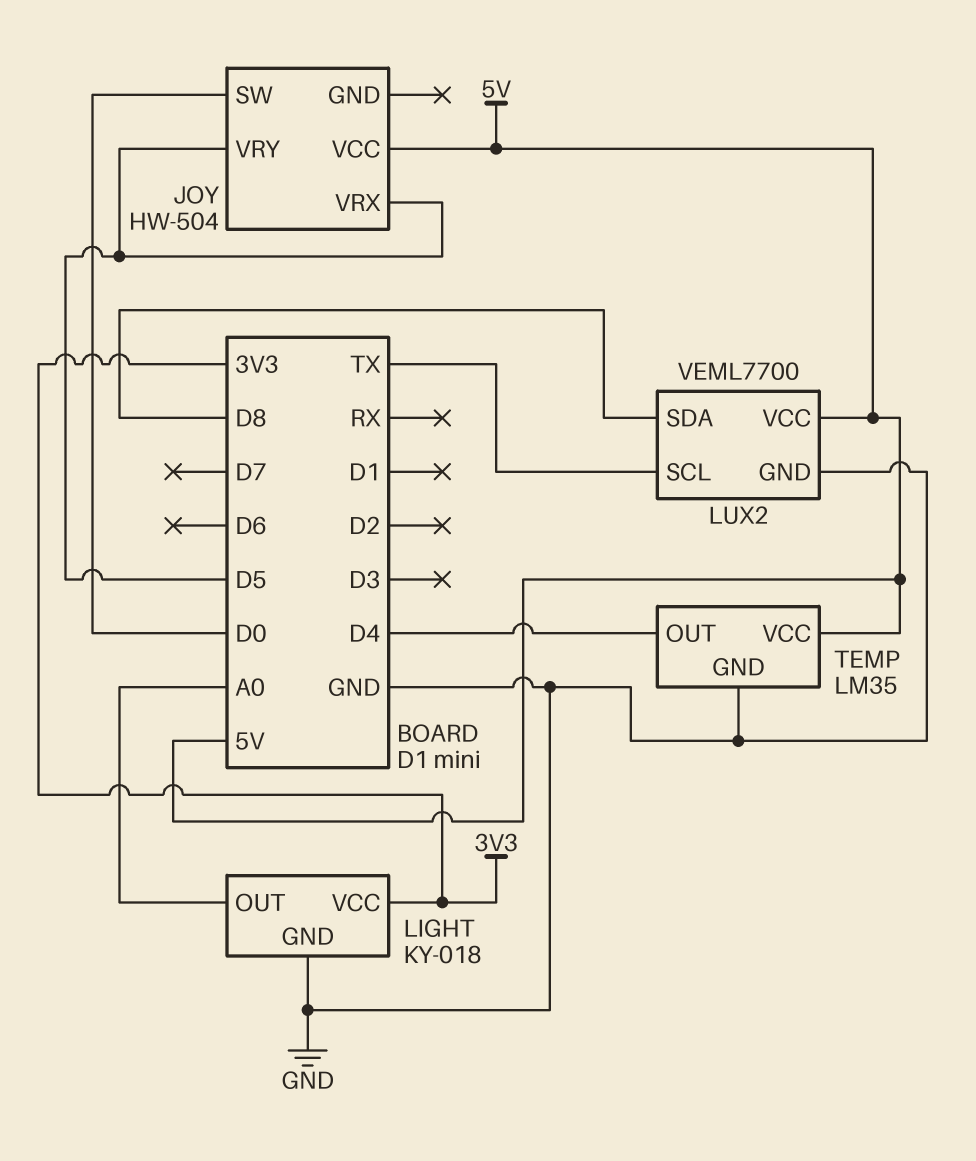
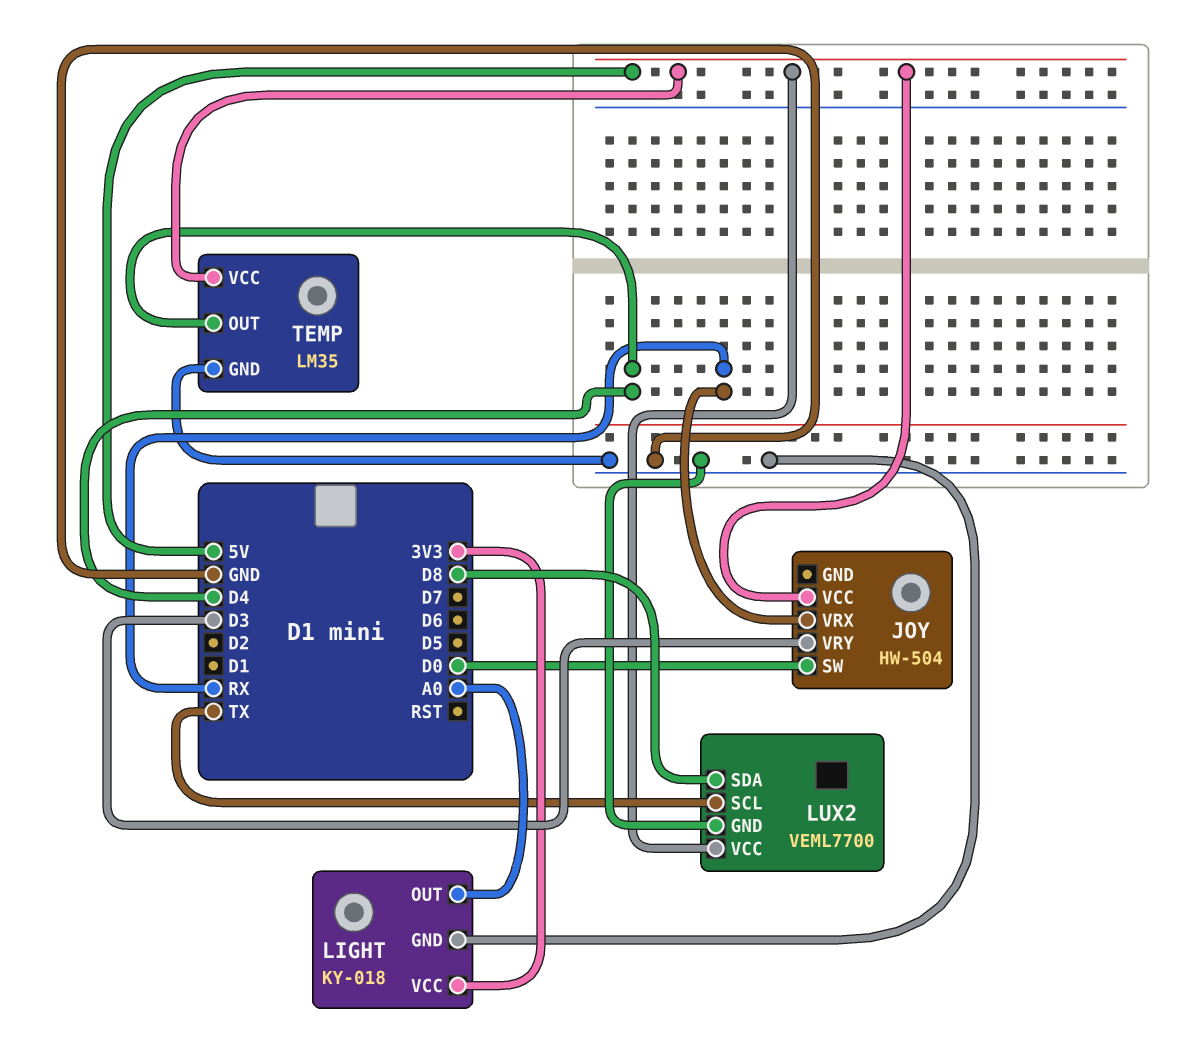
JOY pin VRX: D5 -> RX
JOY pin VRY: D5 -> D3

